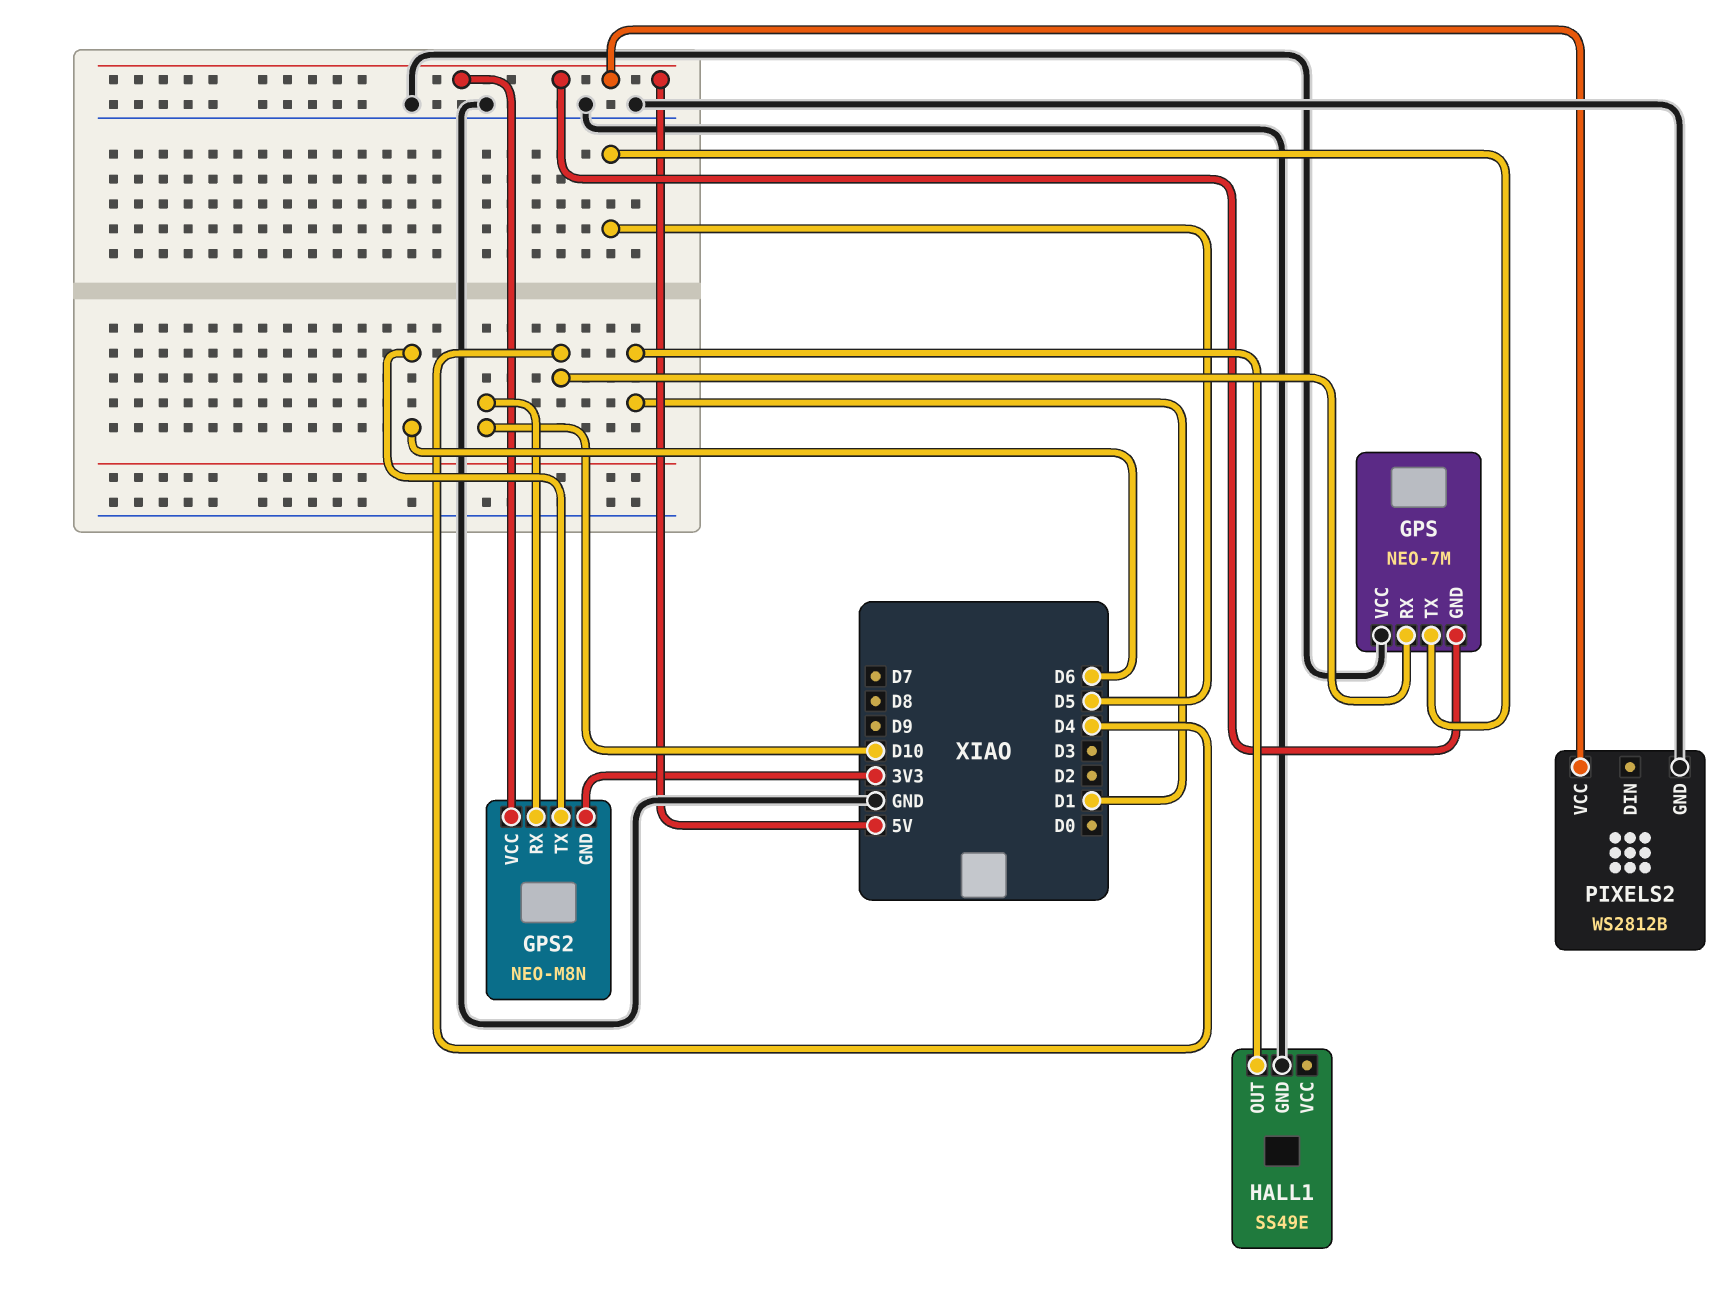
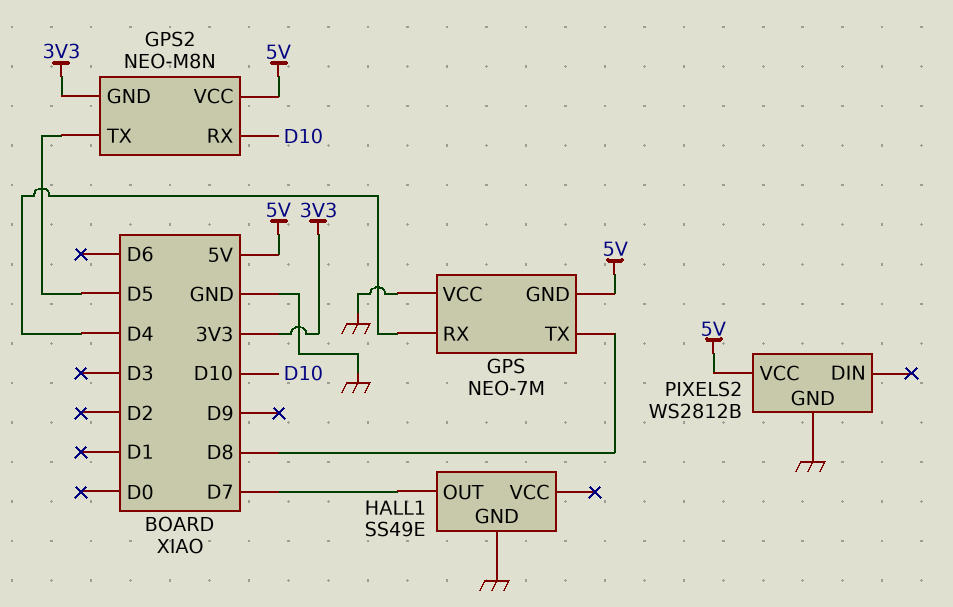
GPS pin TX: D5 -> D8
GPS2 pin TX: D6 -> D5
HALL1 pin OUT: D1 -> D7

